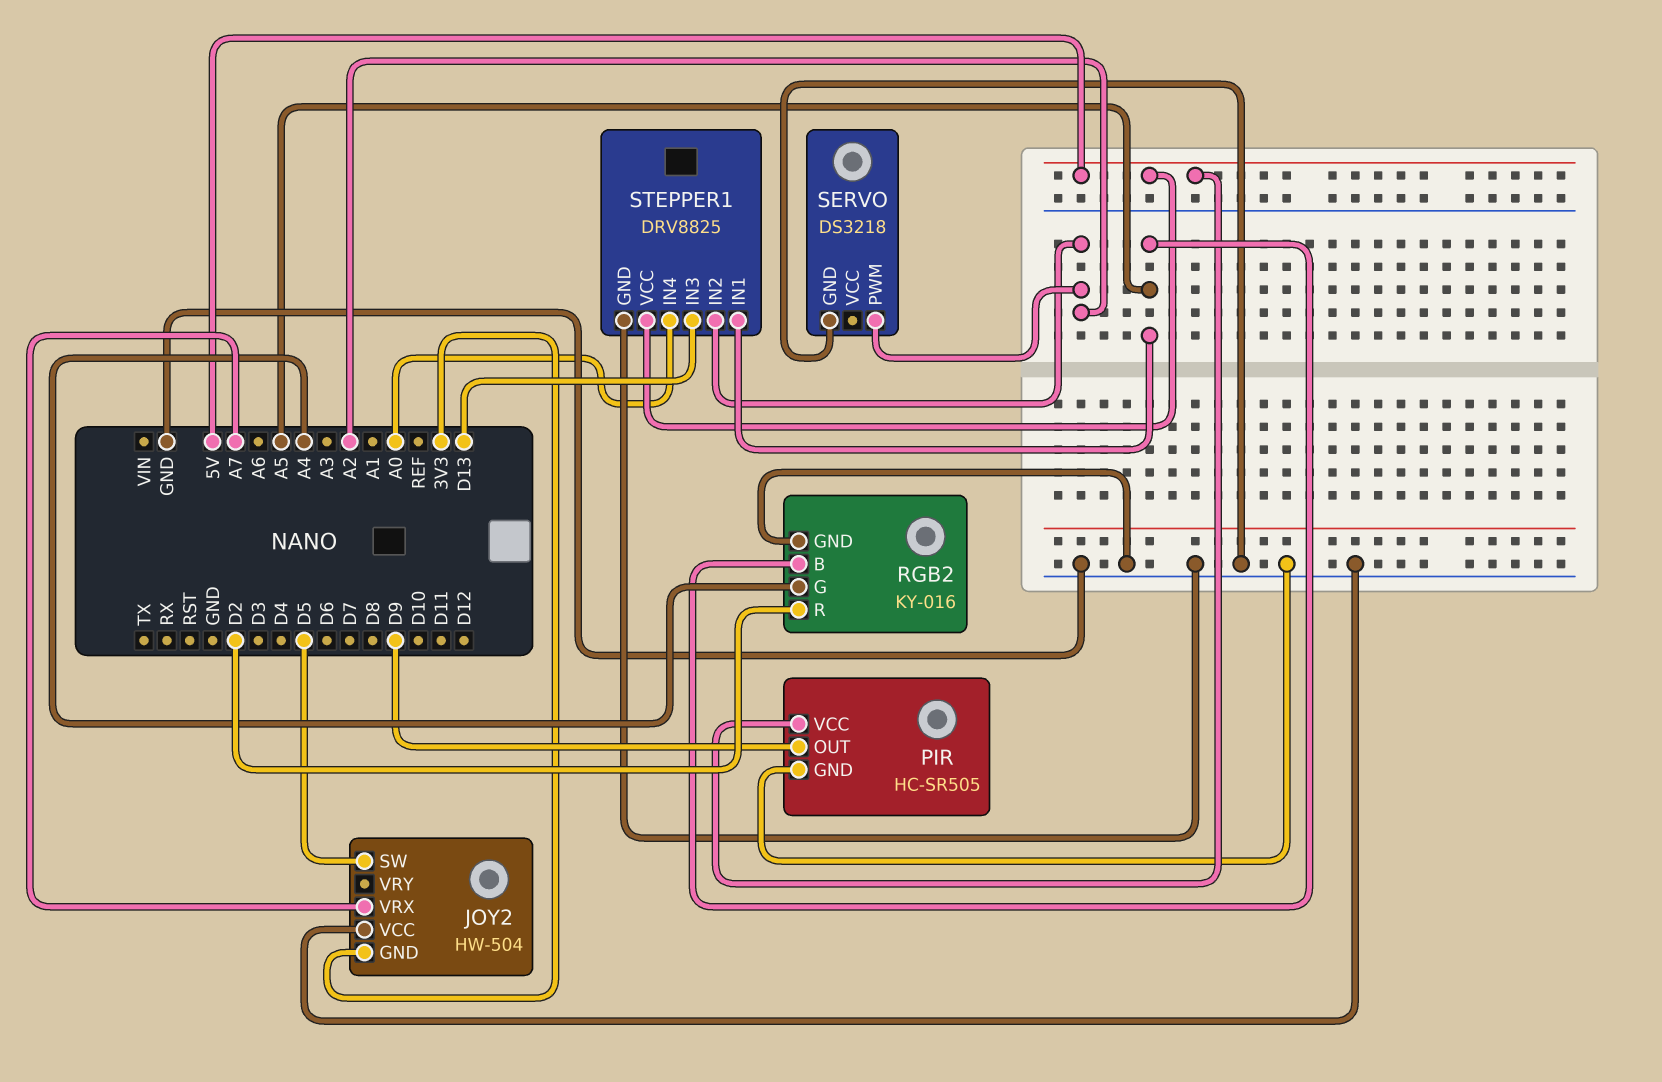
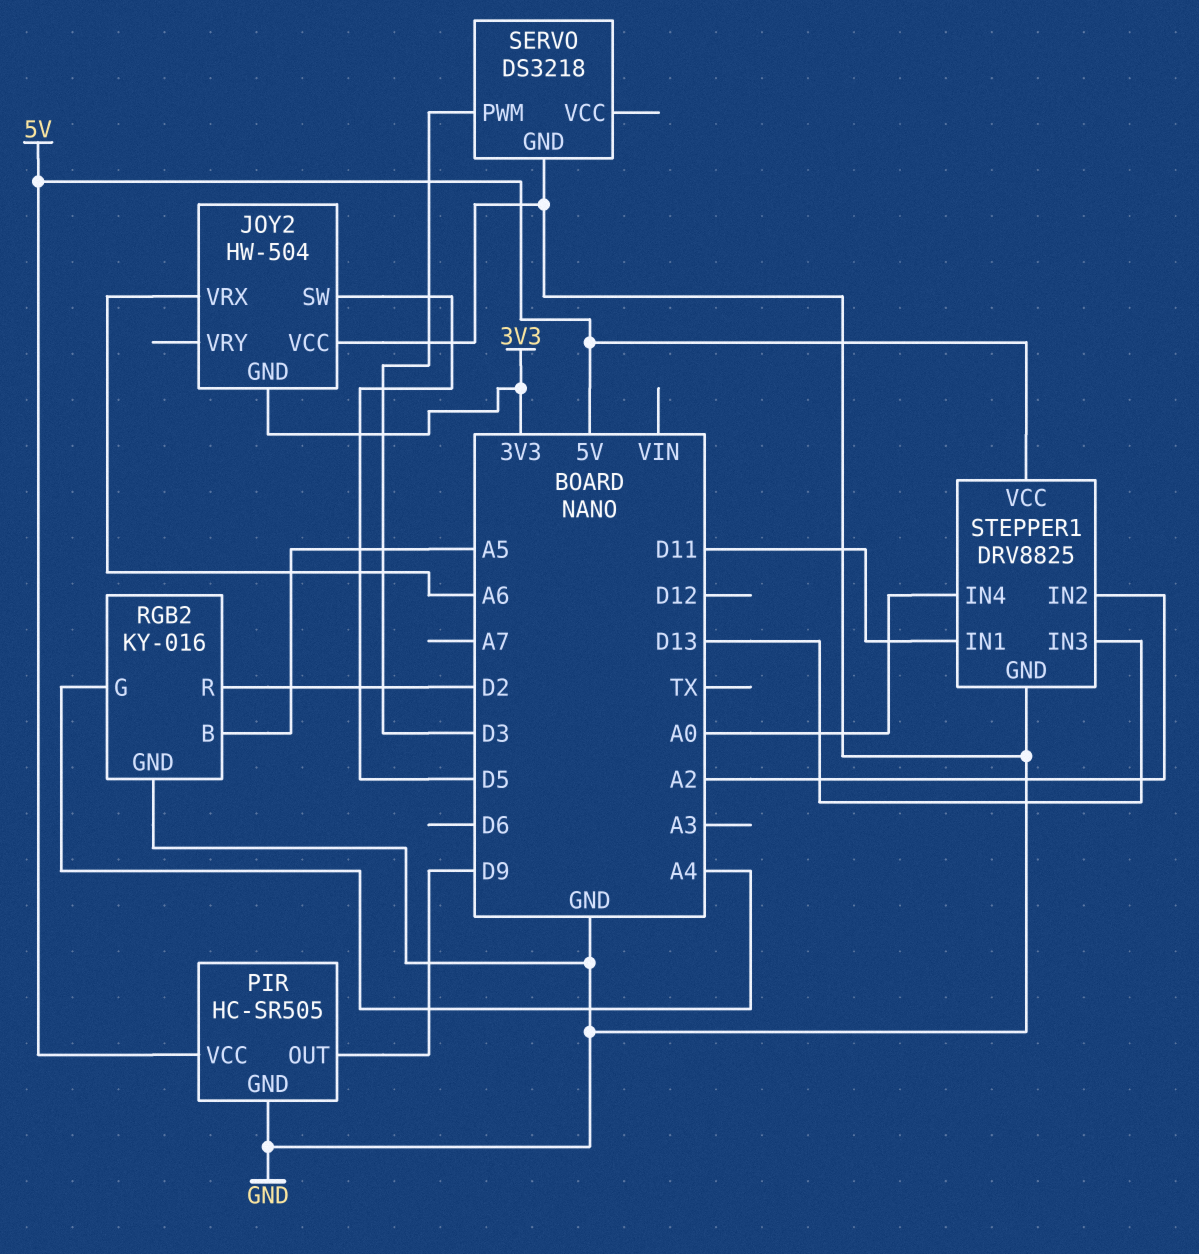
JOY2 pin VRX: A7 -> A6
SERVO pin PWM: A2 -> D3
STEPPER1 pin IN1: A5 -> D11

